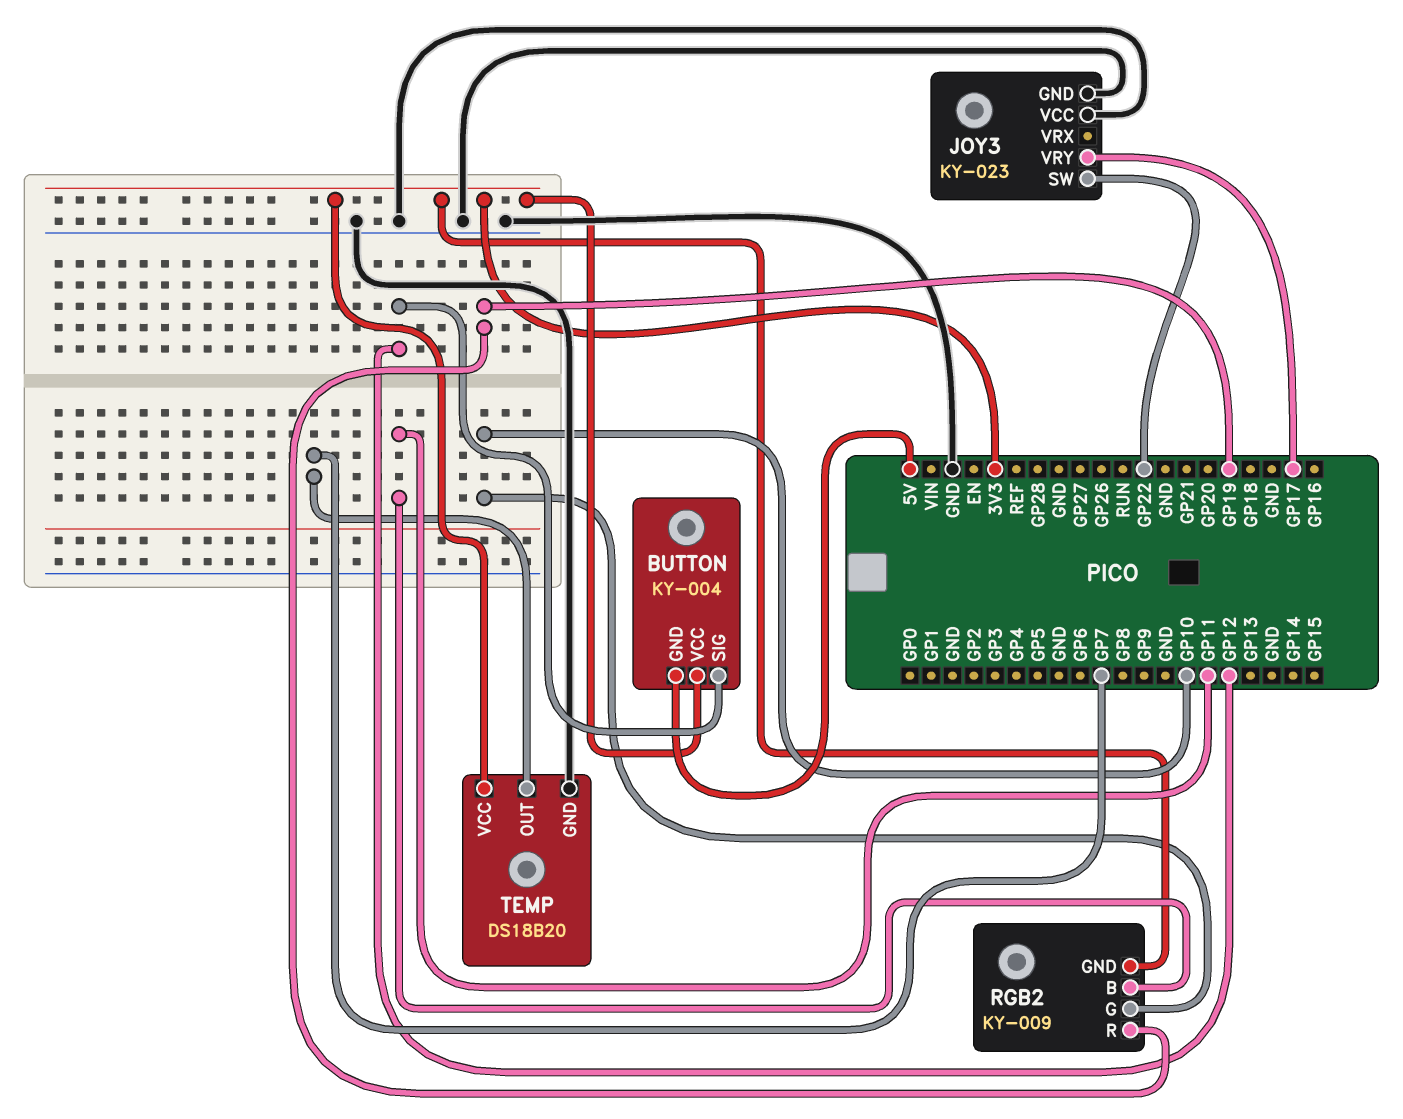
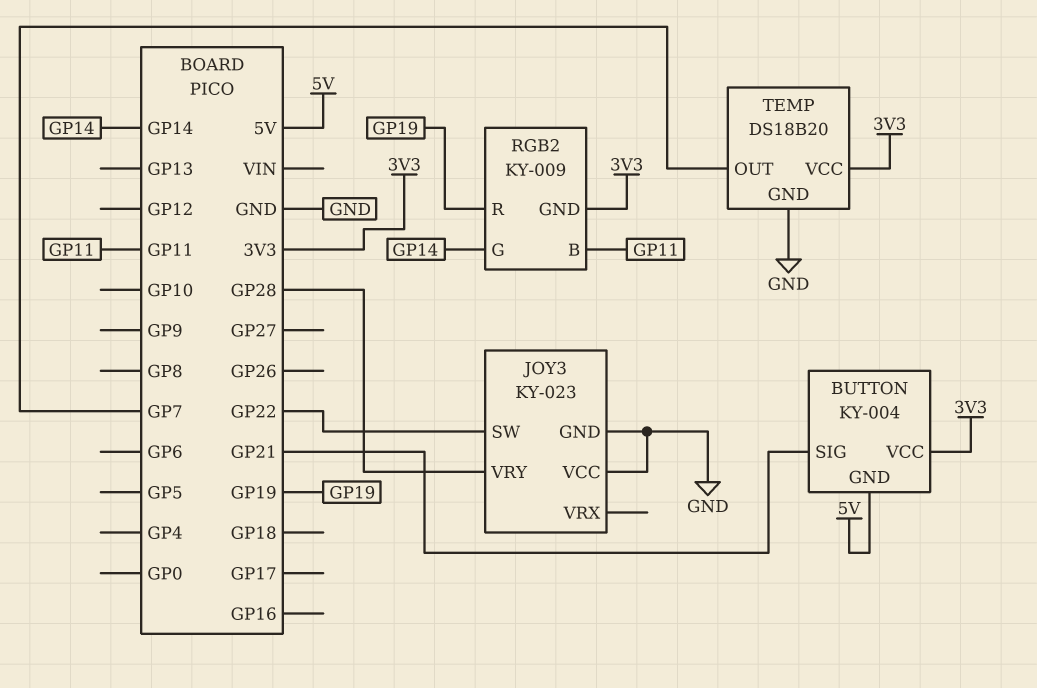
BUTTON pin SIG: GP12 -> GP21
JOY3 pin VRY: GP17 -> GP28
RGB2 pin G: GP10 -> GP14

